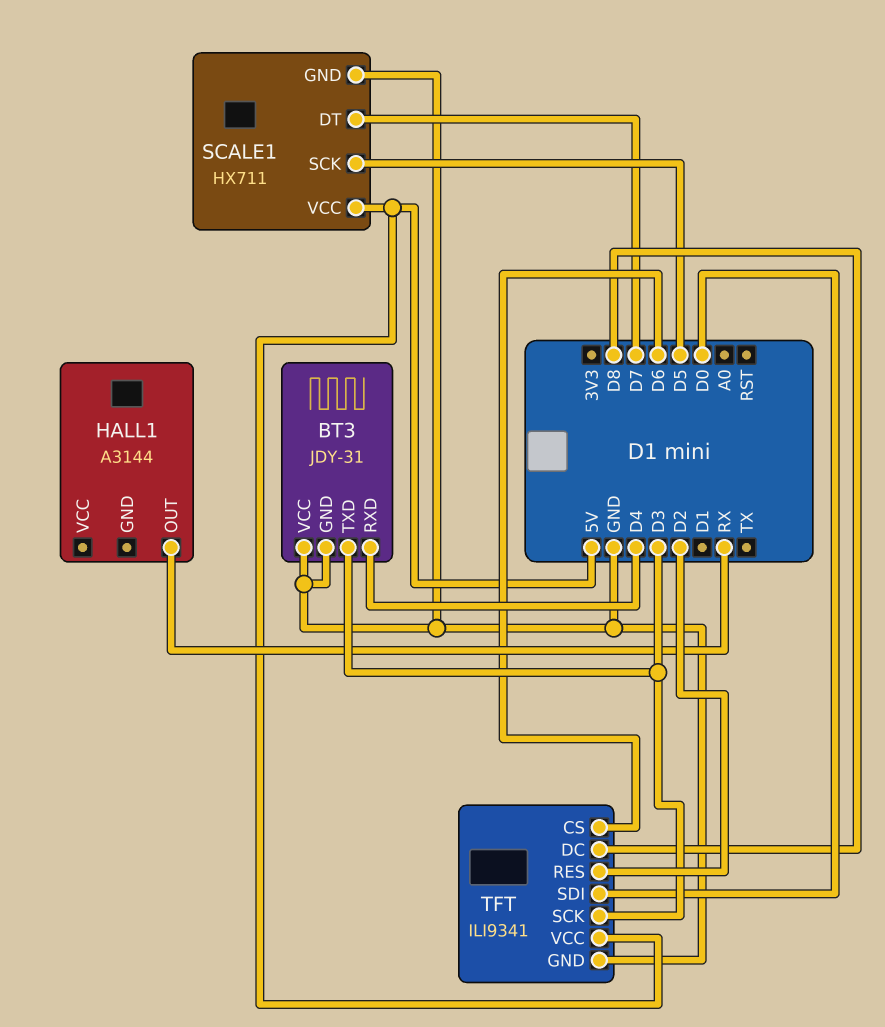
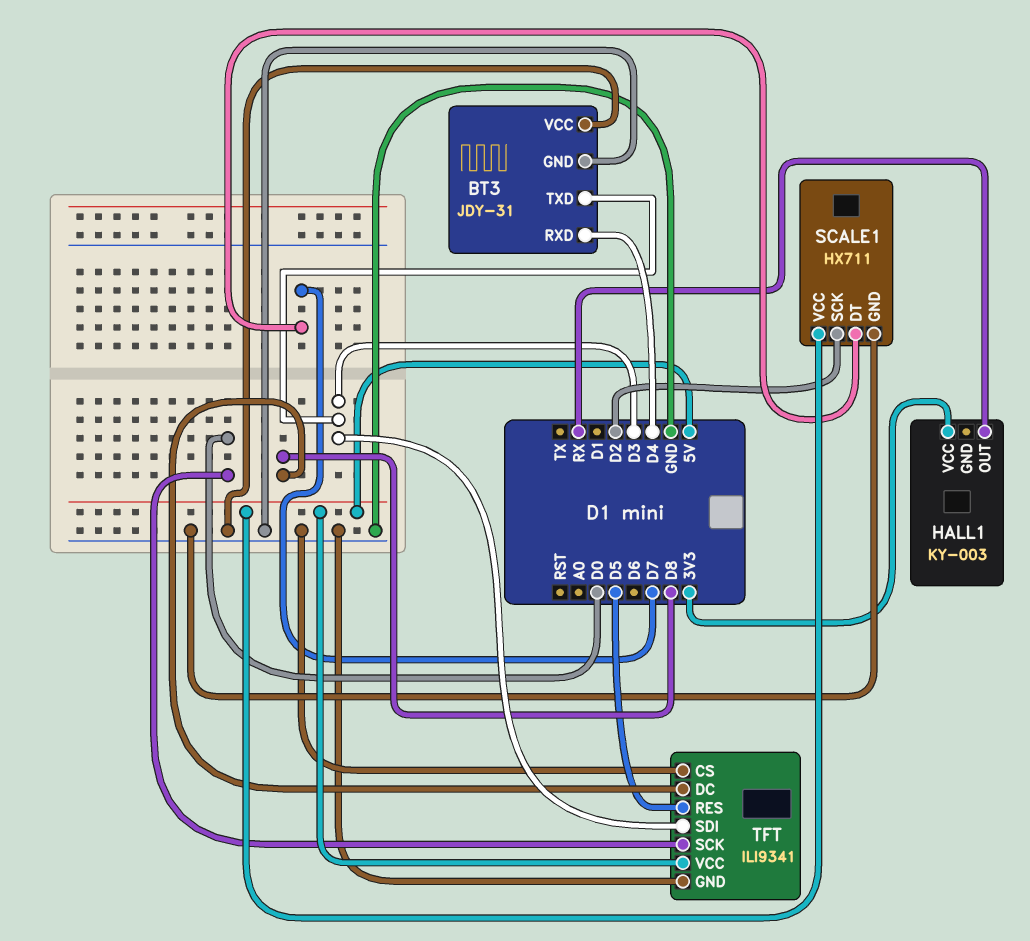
HALL1: A3144 -> KY-003
HALL1 pin VCC: none -> 3V3
SCALE1 pin SCK: D5 -> D2
TFT pin CS: D6 -> GND
TFT pin RES: D2 -> D5
TFT pin SCK: D3 -> D0
TFT pin SDI: D0 -> D3

